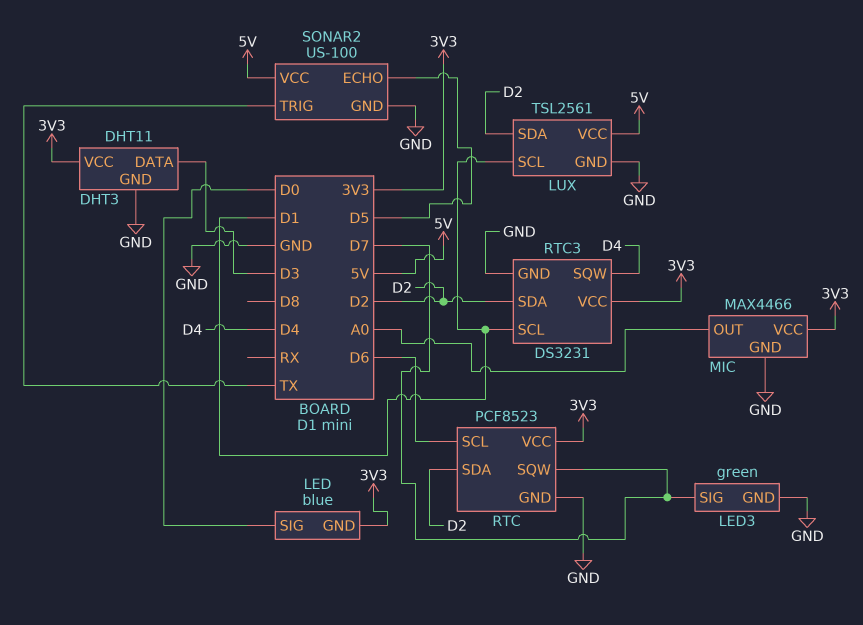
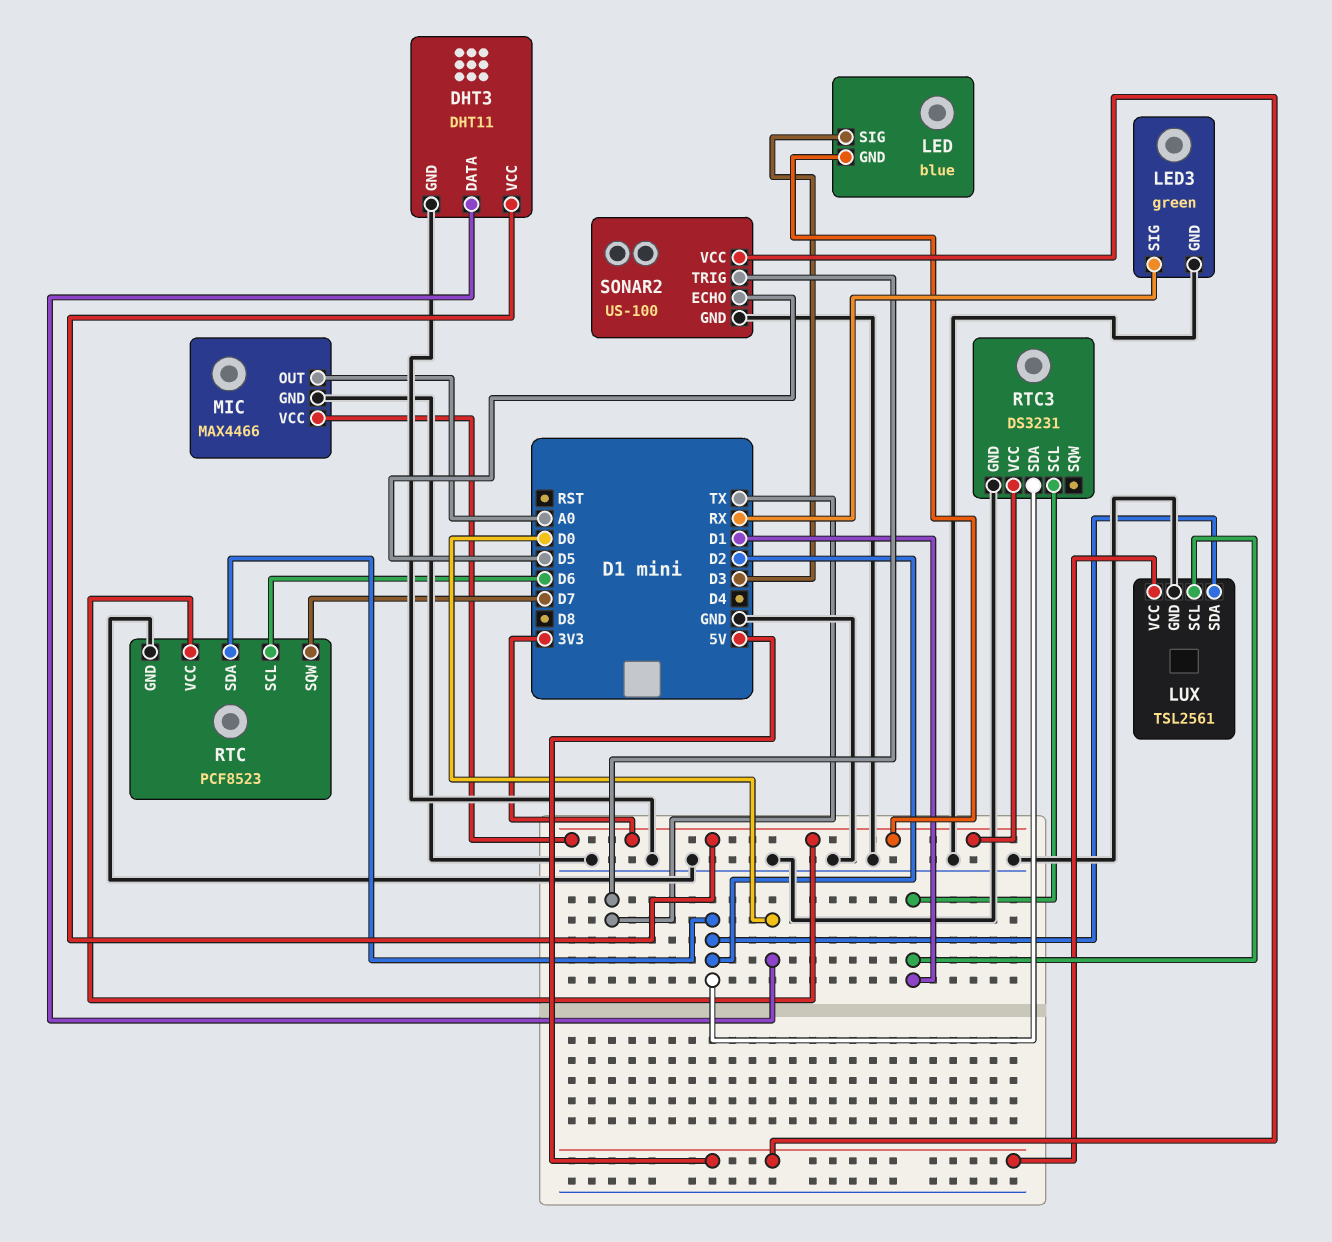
DHT3 pin DATA: D3 -> D0
LED pin SIG: D0 -> D3
LED3 pin SIG: D7 -> RX
RTC3 pin SQW: D4 -> none

